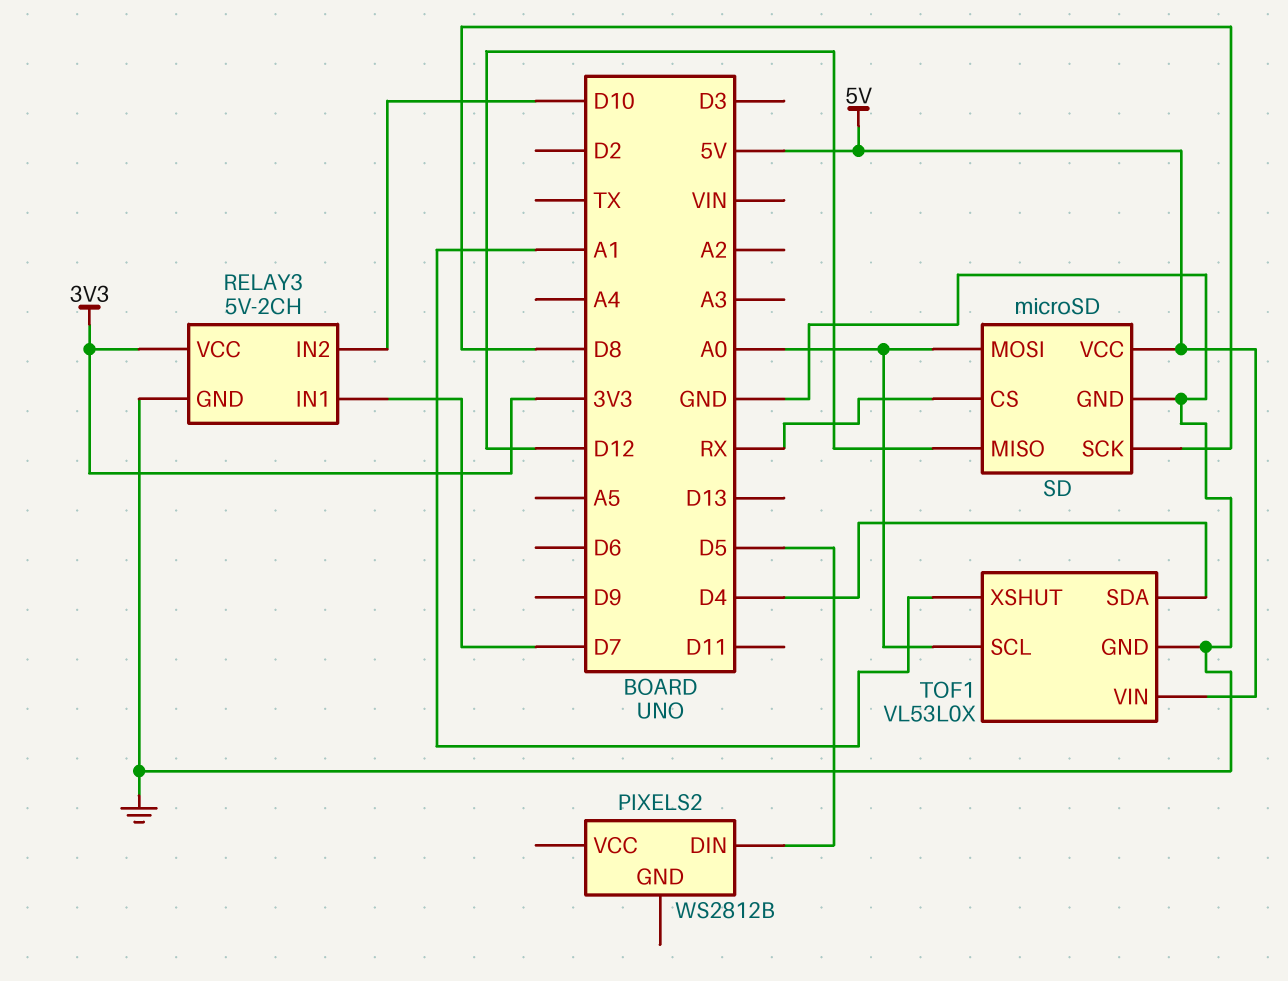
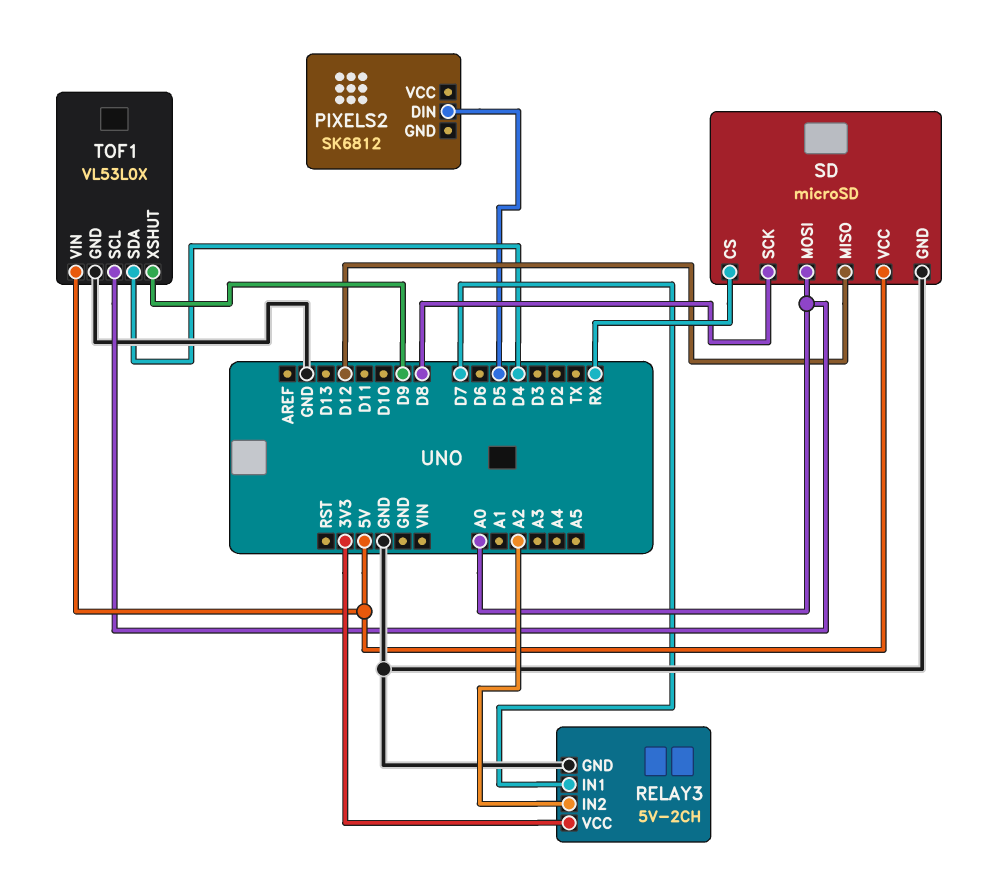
PIXELS2: WS2812B -> SK6812
RELAY3 pin IN2: D10 -> A2
TOF1 pin XSHUT: A1 -> D9

